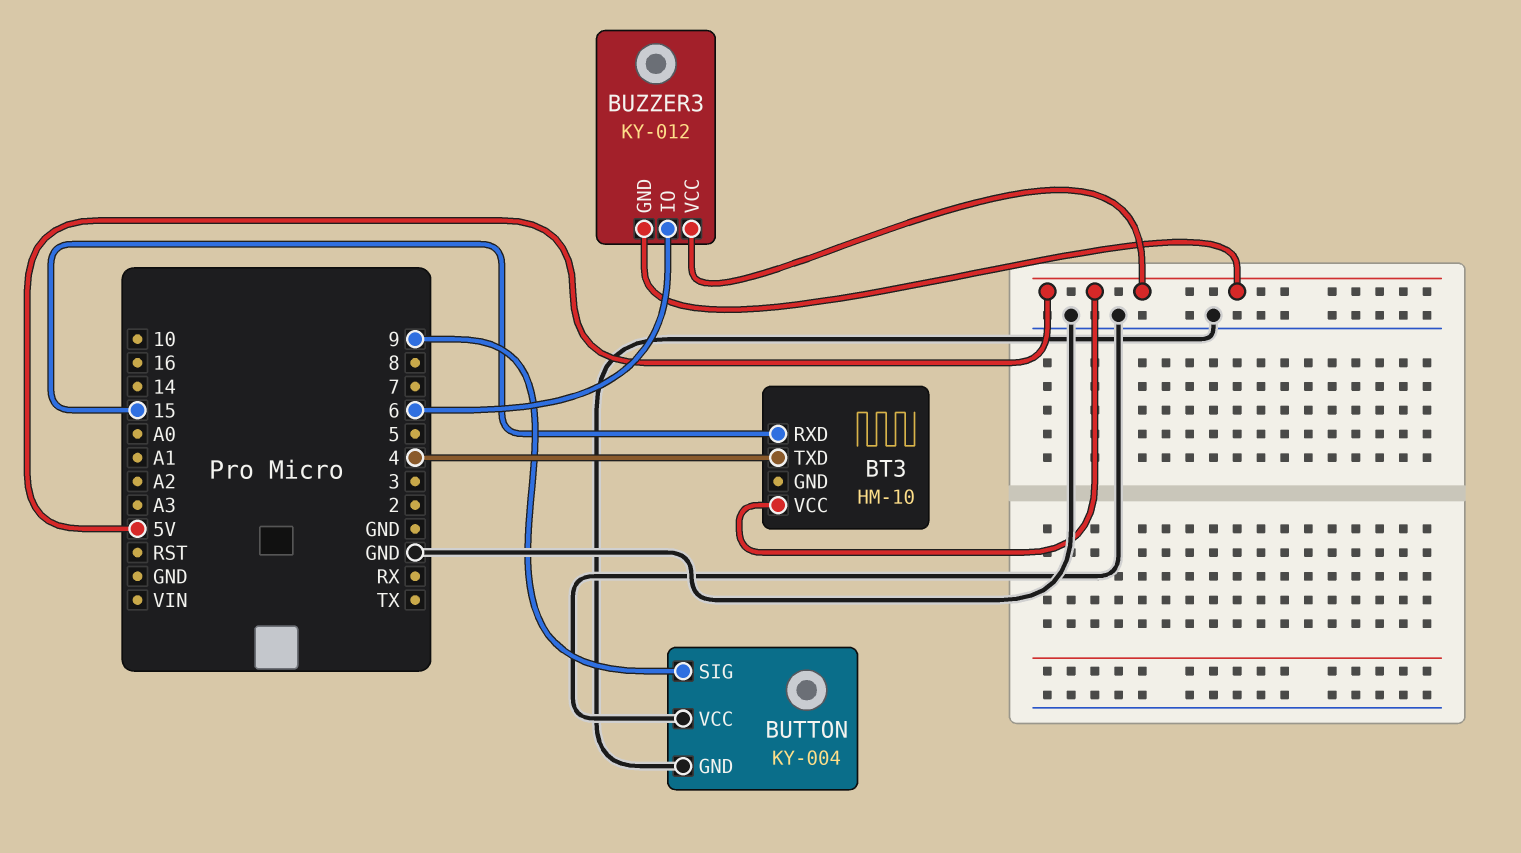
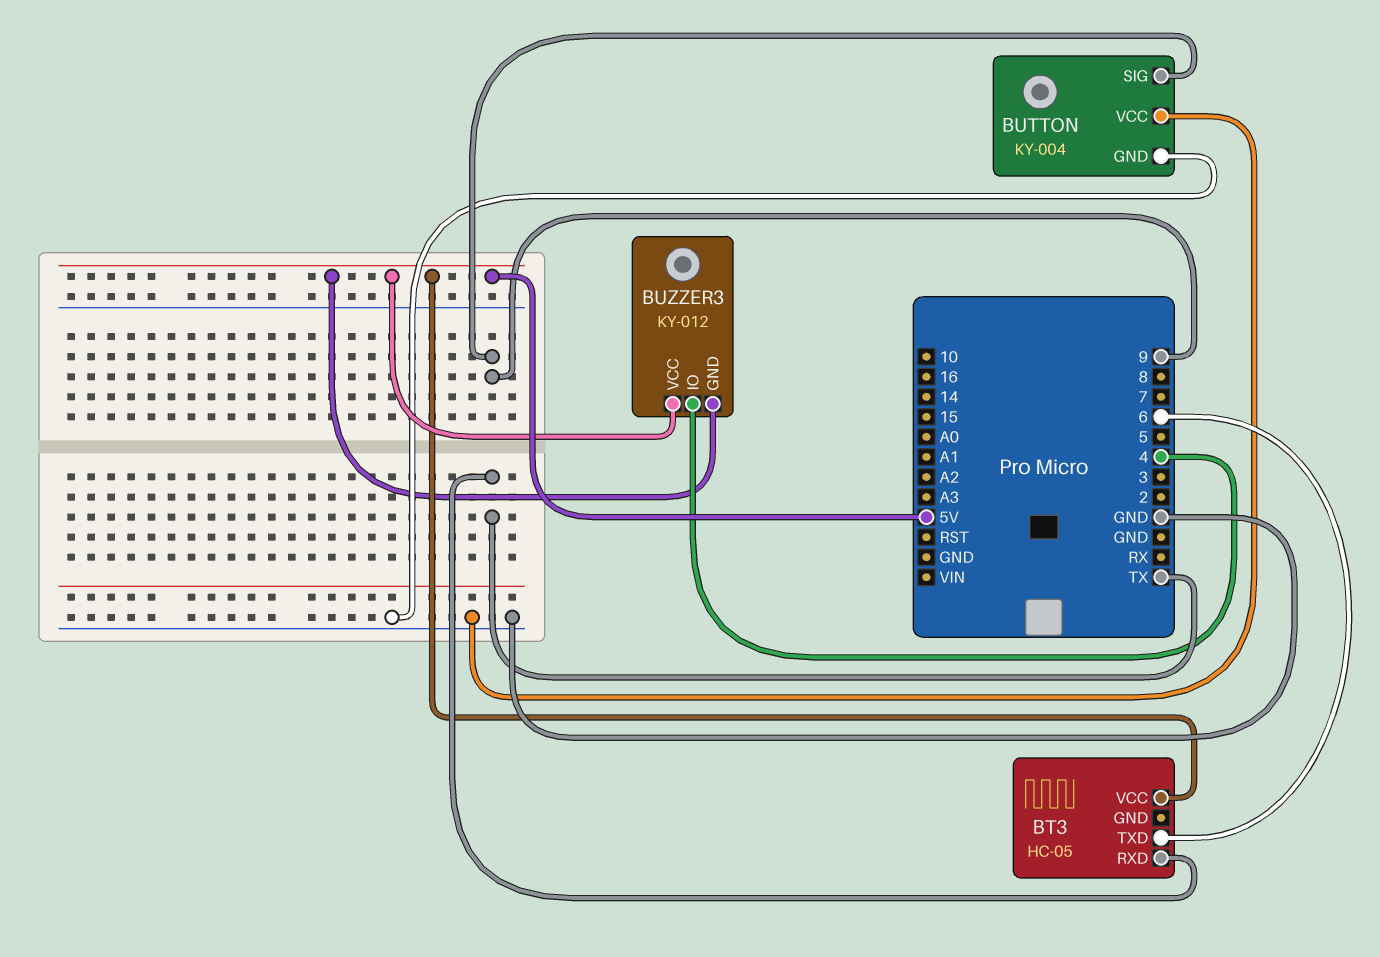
BT3: HM-10 -> HC-05
BT3 pin RXD: 15 -> TX
BT3 pin TXD: 4 -> 6
BUZZER3 pin IO: 6 -> 4

